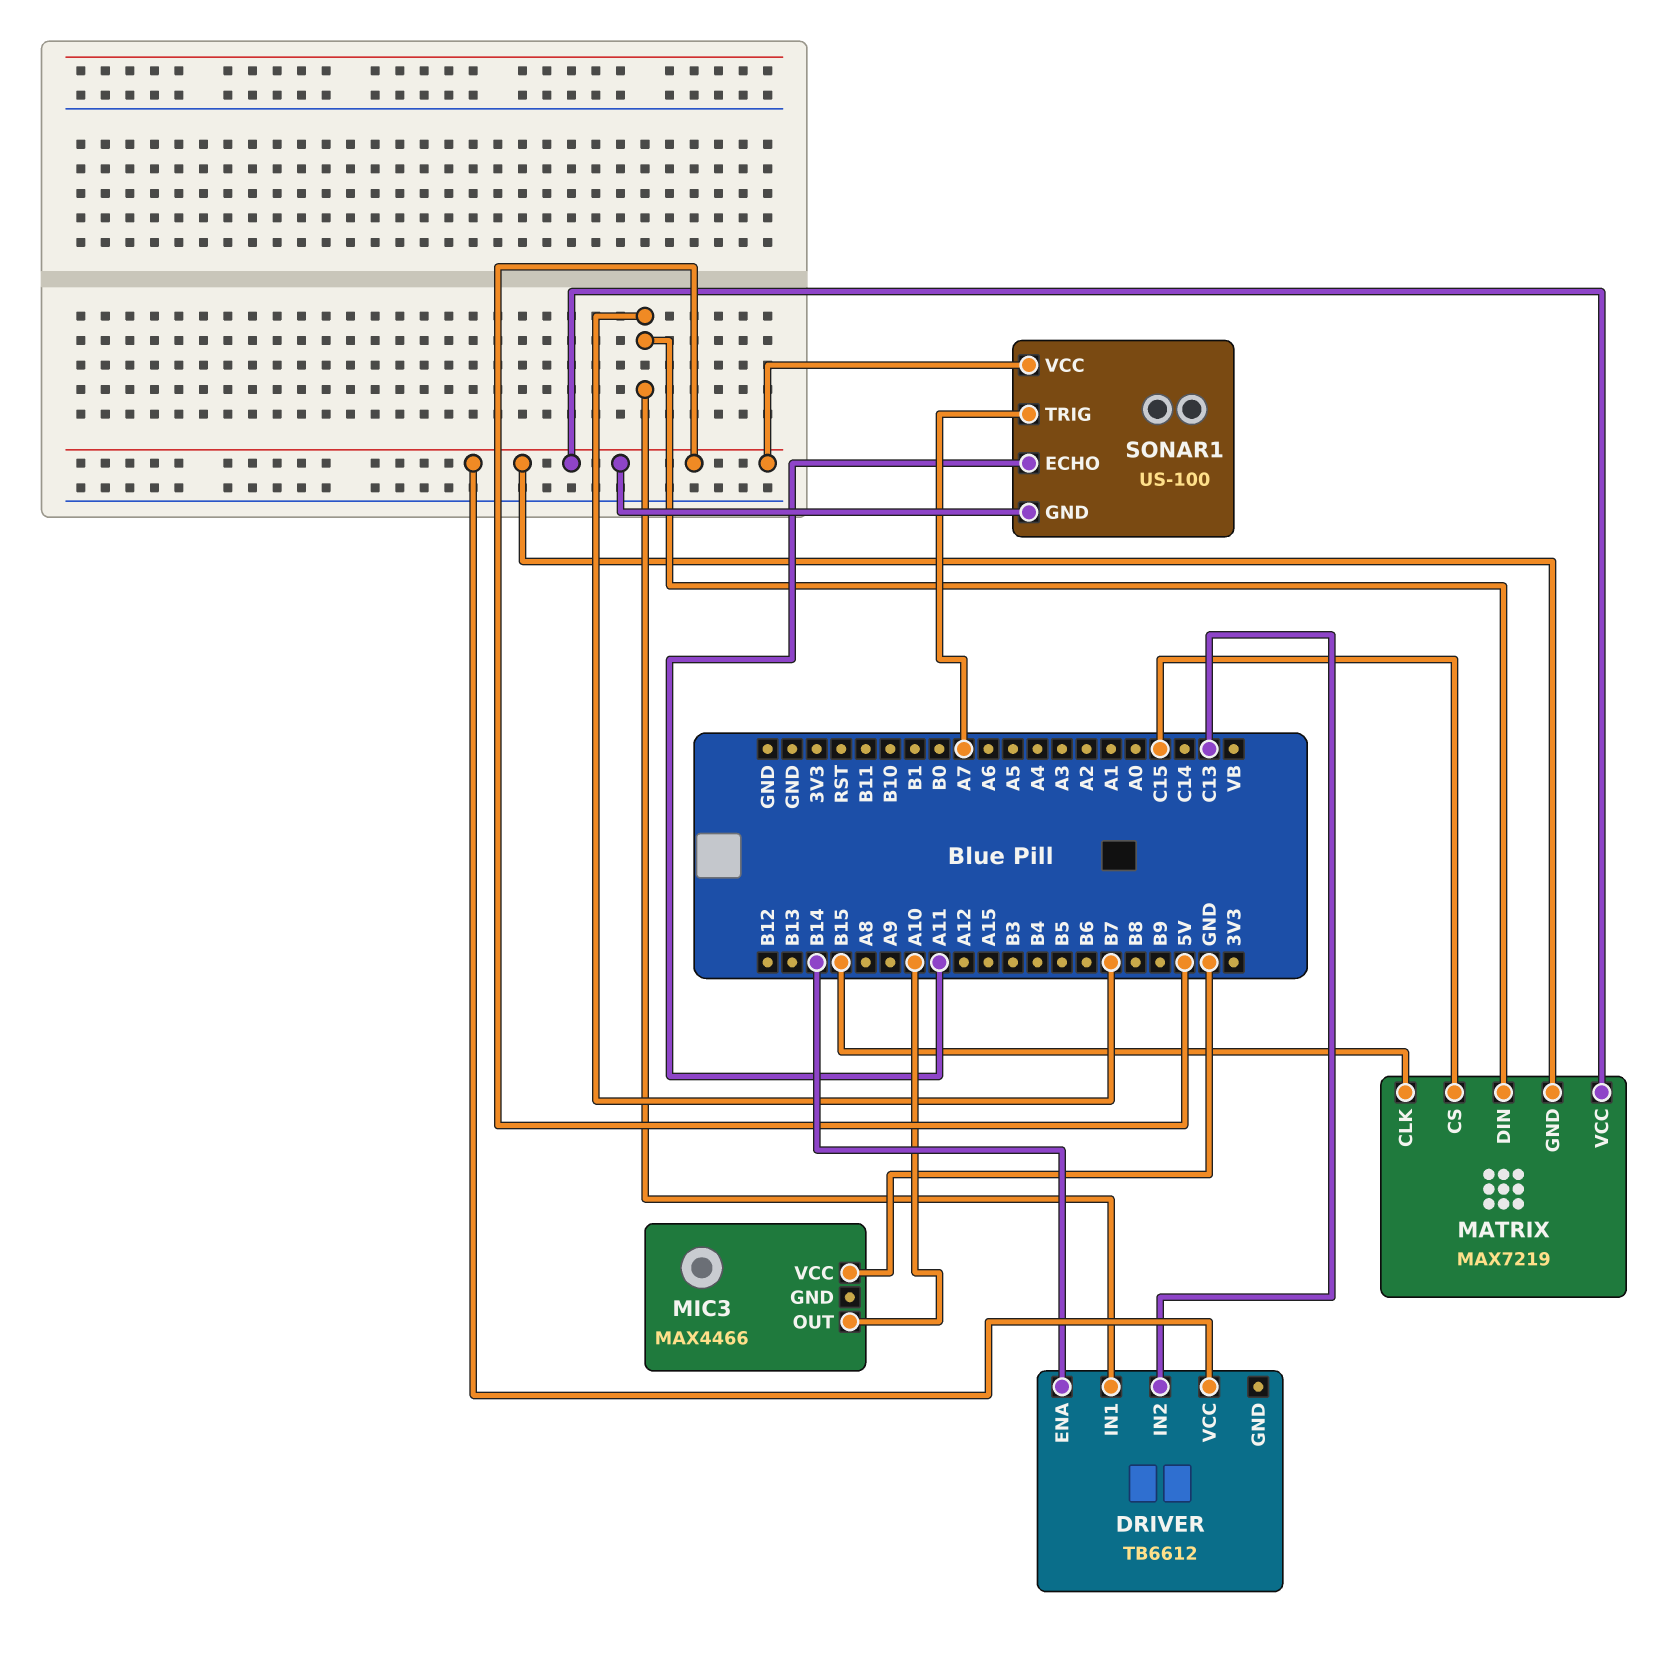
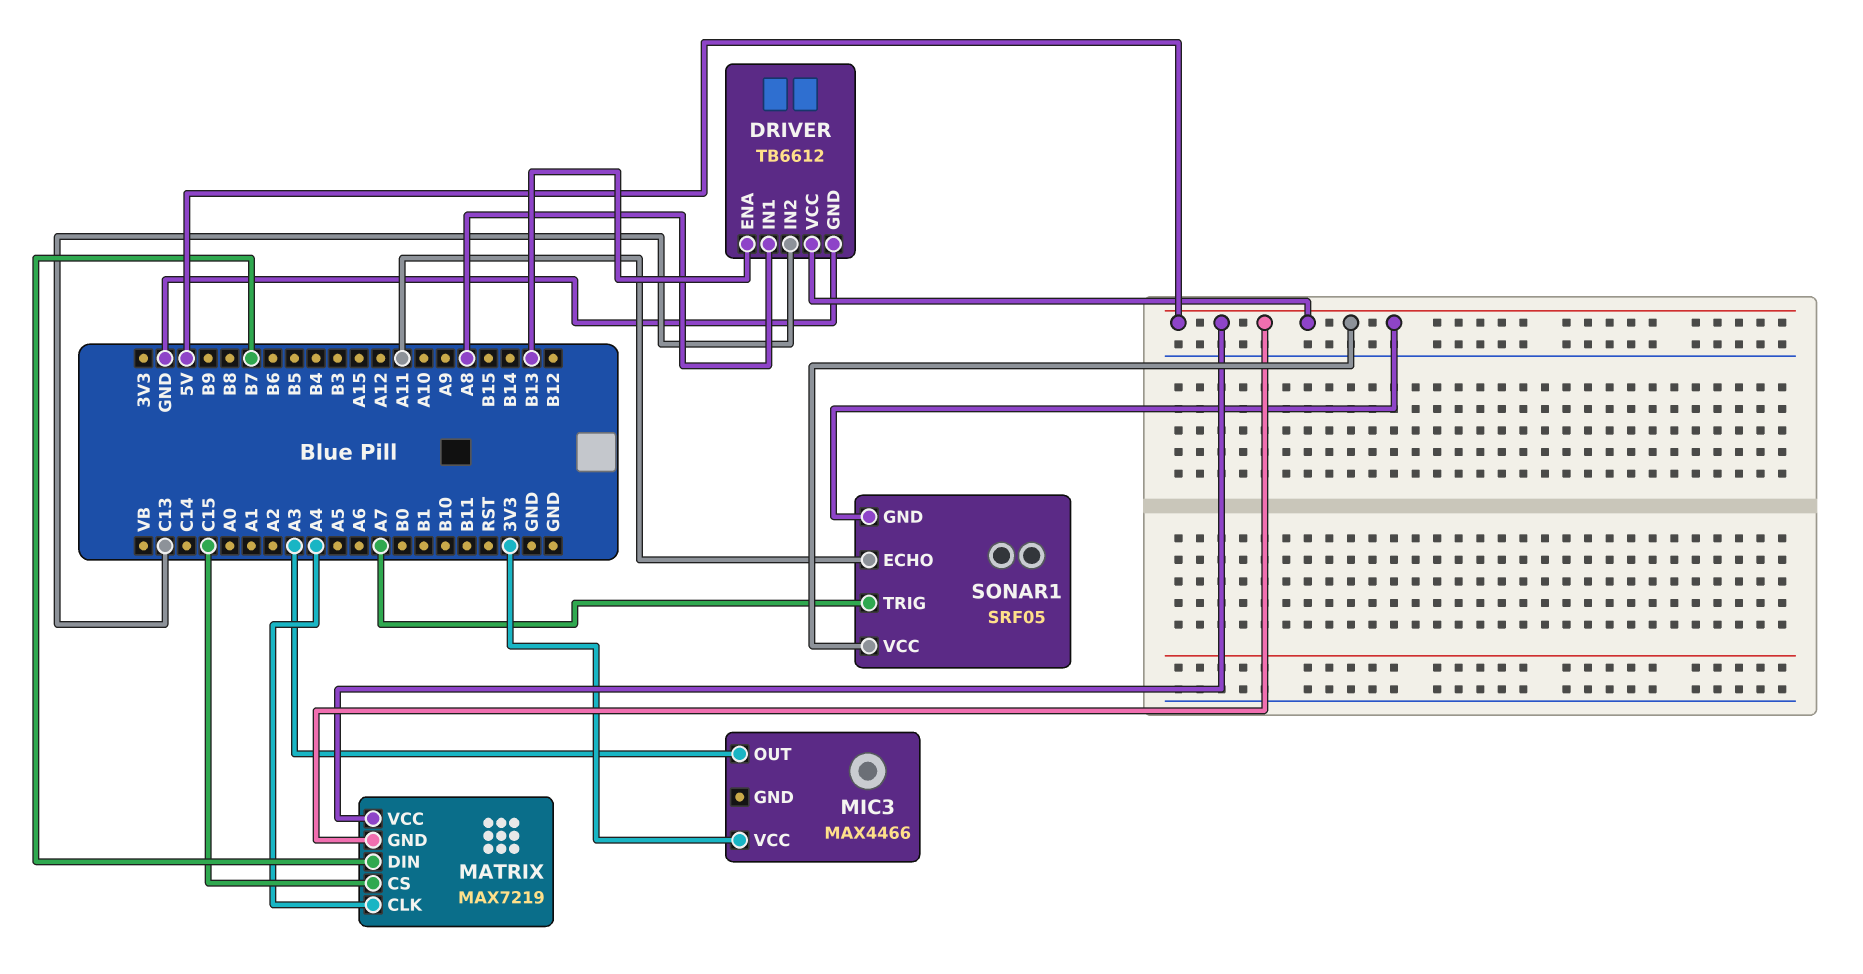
DRIVER pin ENA: B14 -> B13
DRIVER pin GND: none -> GND
DRIVER pin IN1: B7 -> A8
MATRIX pin CLK: B15 -> A4
MIC3 pin OUT: A10 -> A3
MIC3 pin VCC: GND -> 3V3
SONAR1: US-100 -> SRF05

